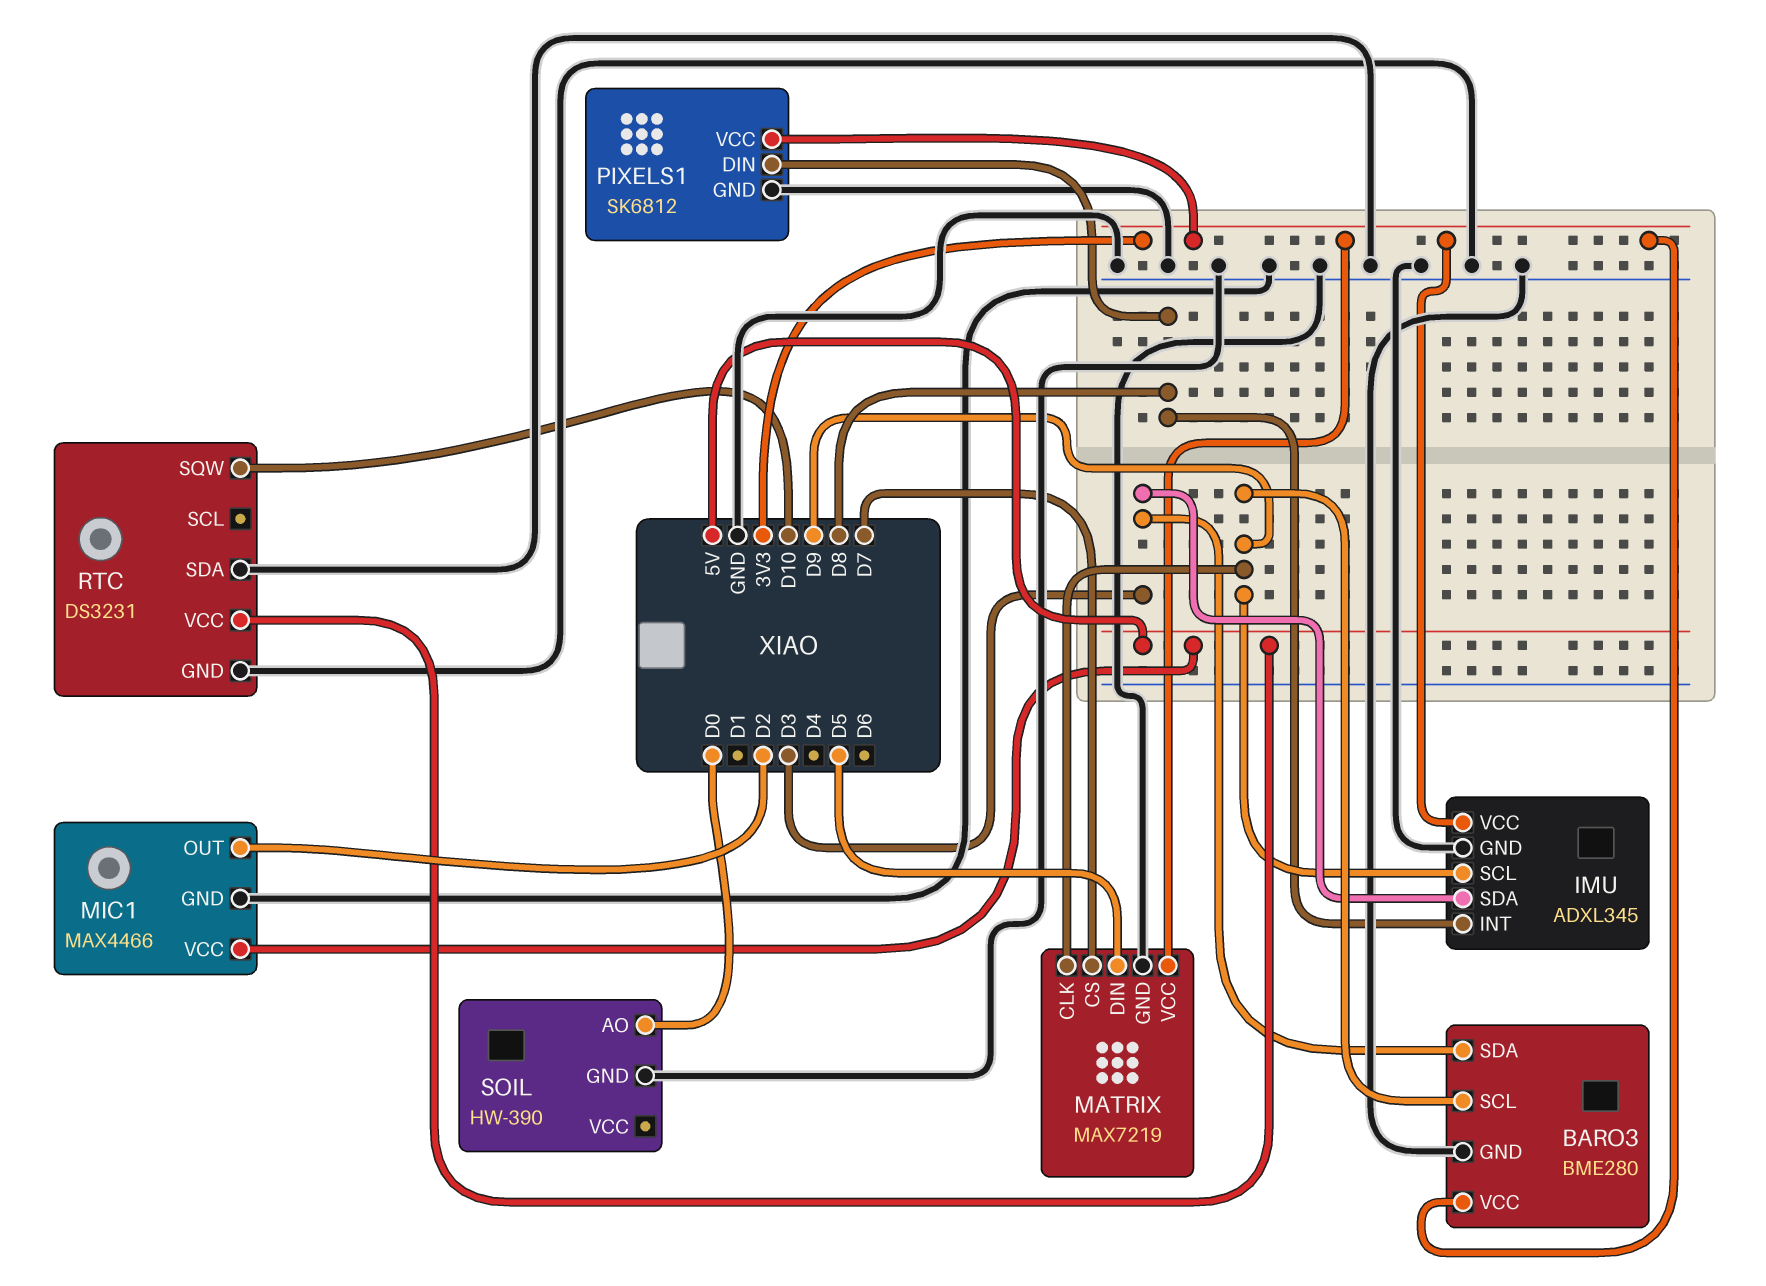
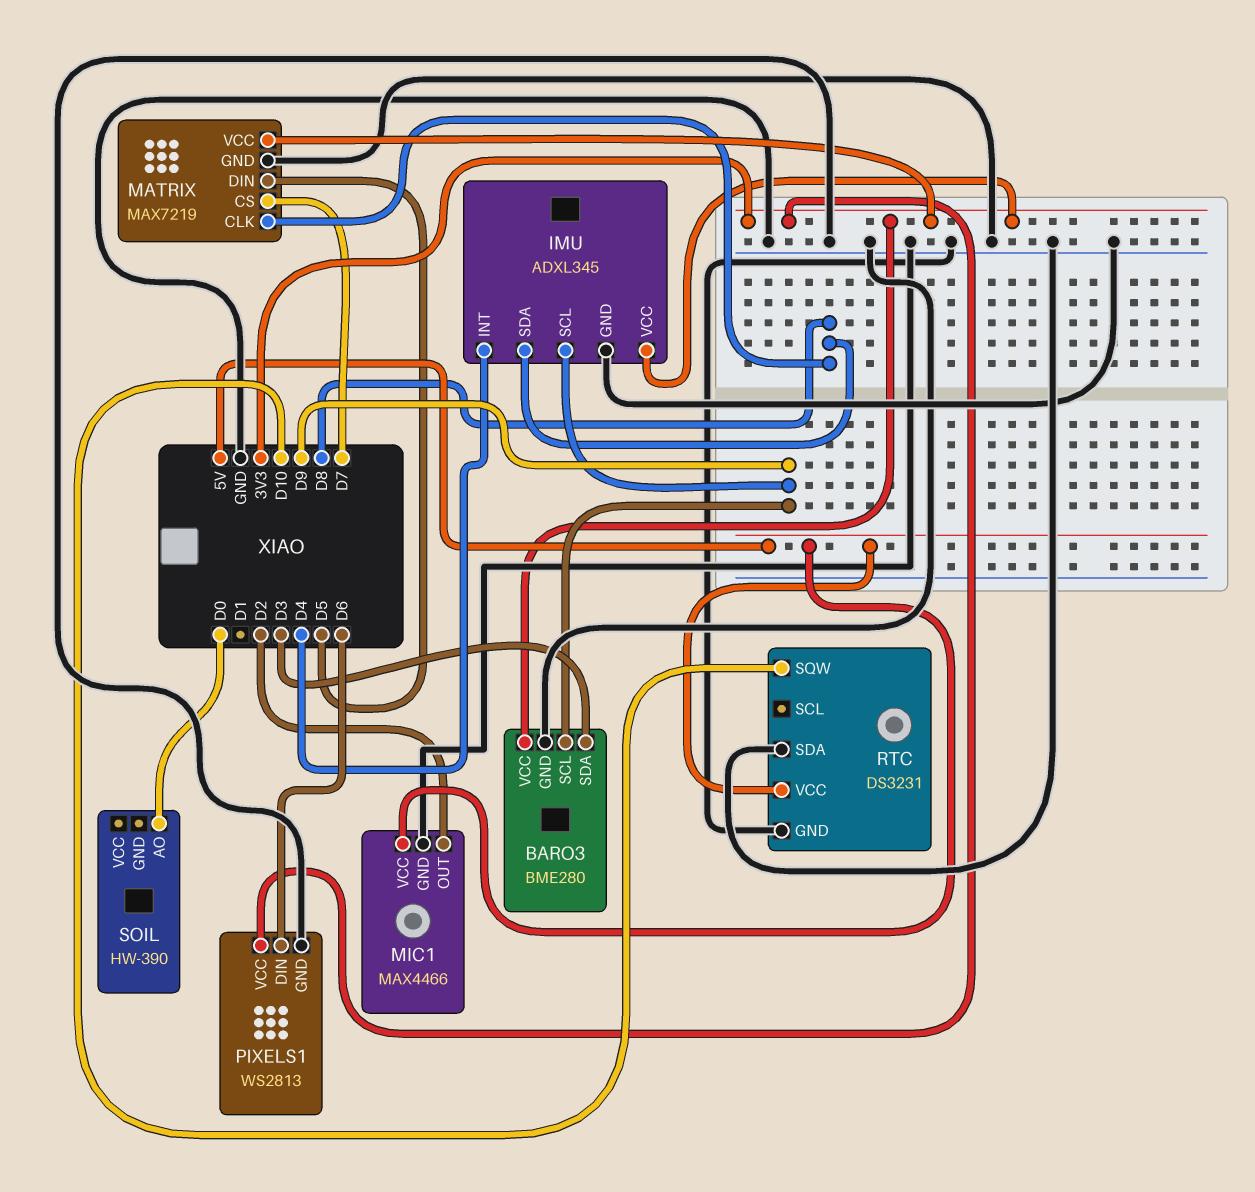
IMU pin INT: D8 -> D4
IMU pin SDA: D3 -> D8
MATRIX pin CLK: D9 -> D8
PIXELS1: SK6812 -> WS2813
PIXELS1 pin DIN: D8 -> D6
SOIL pin GND: GND -> none

